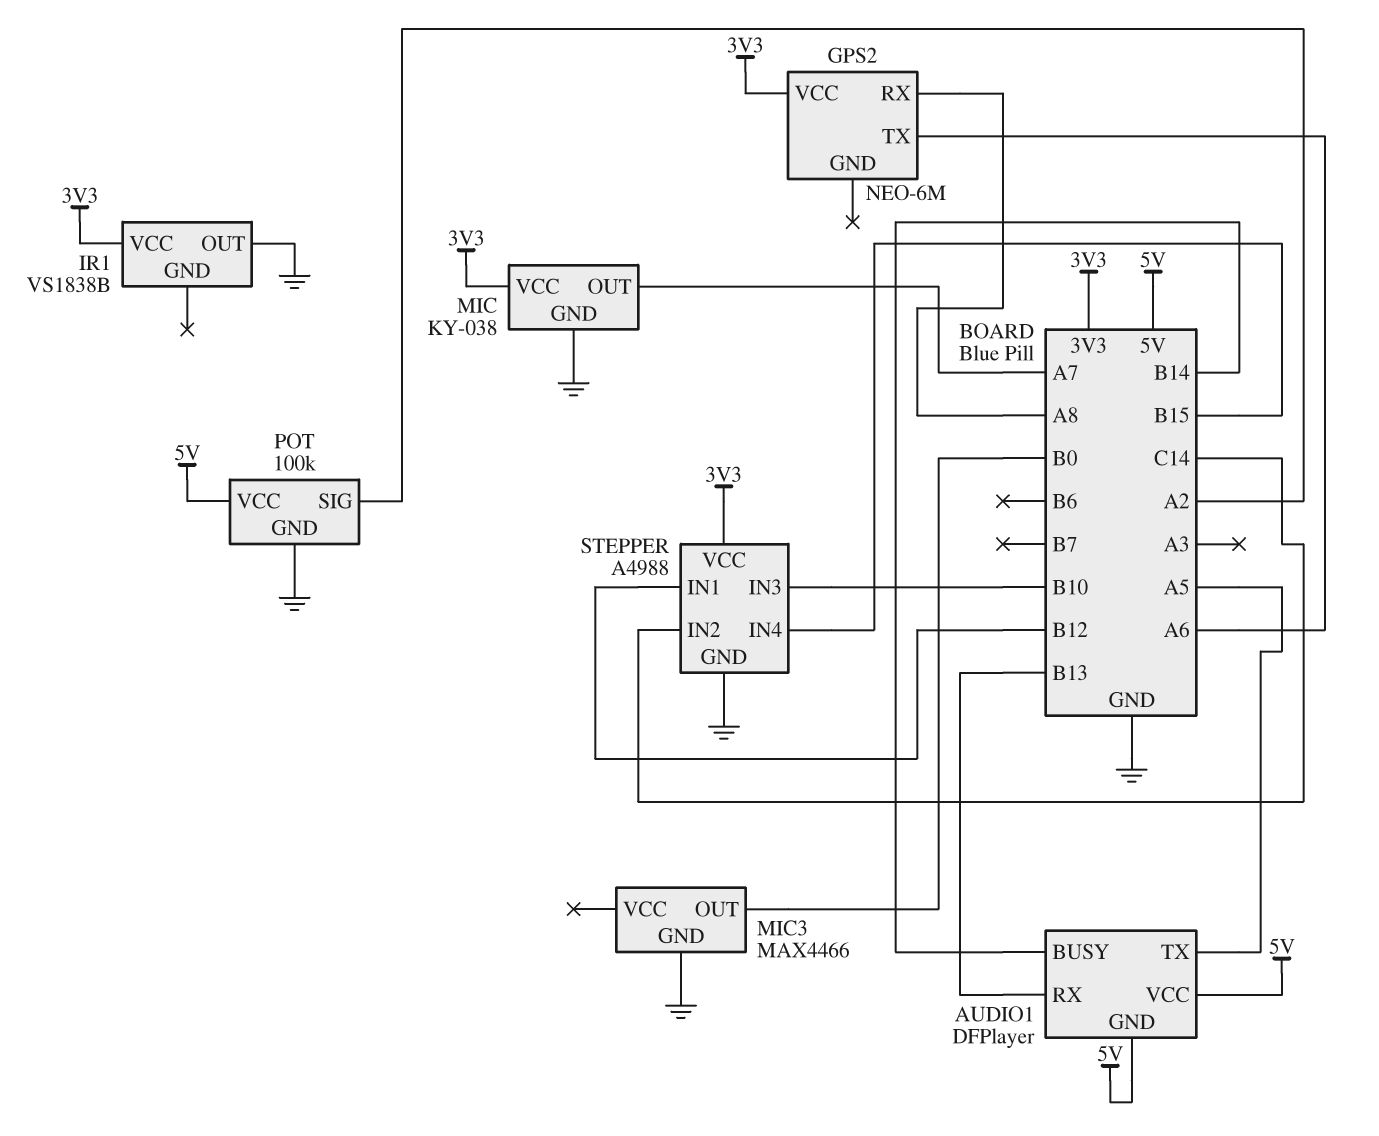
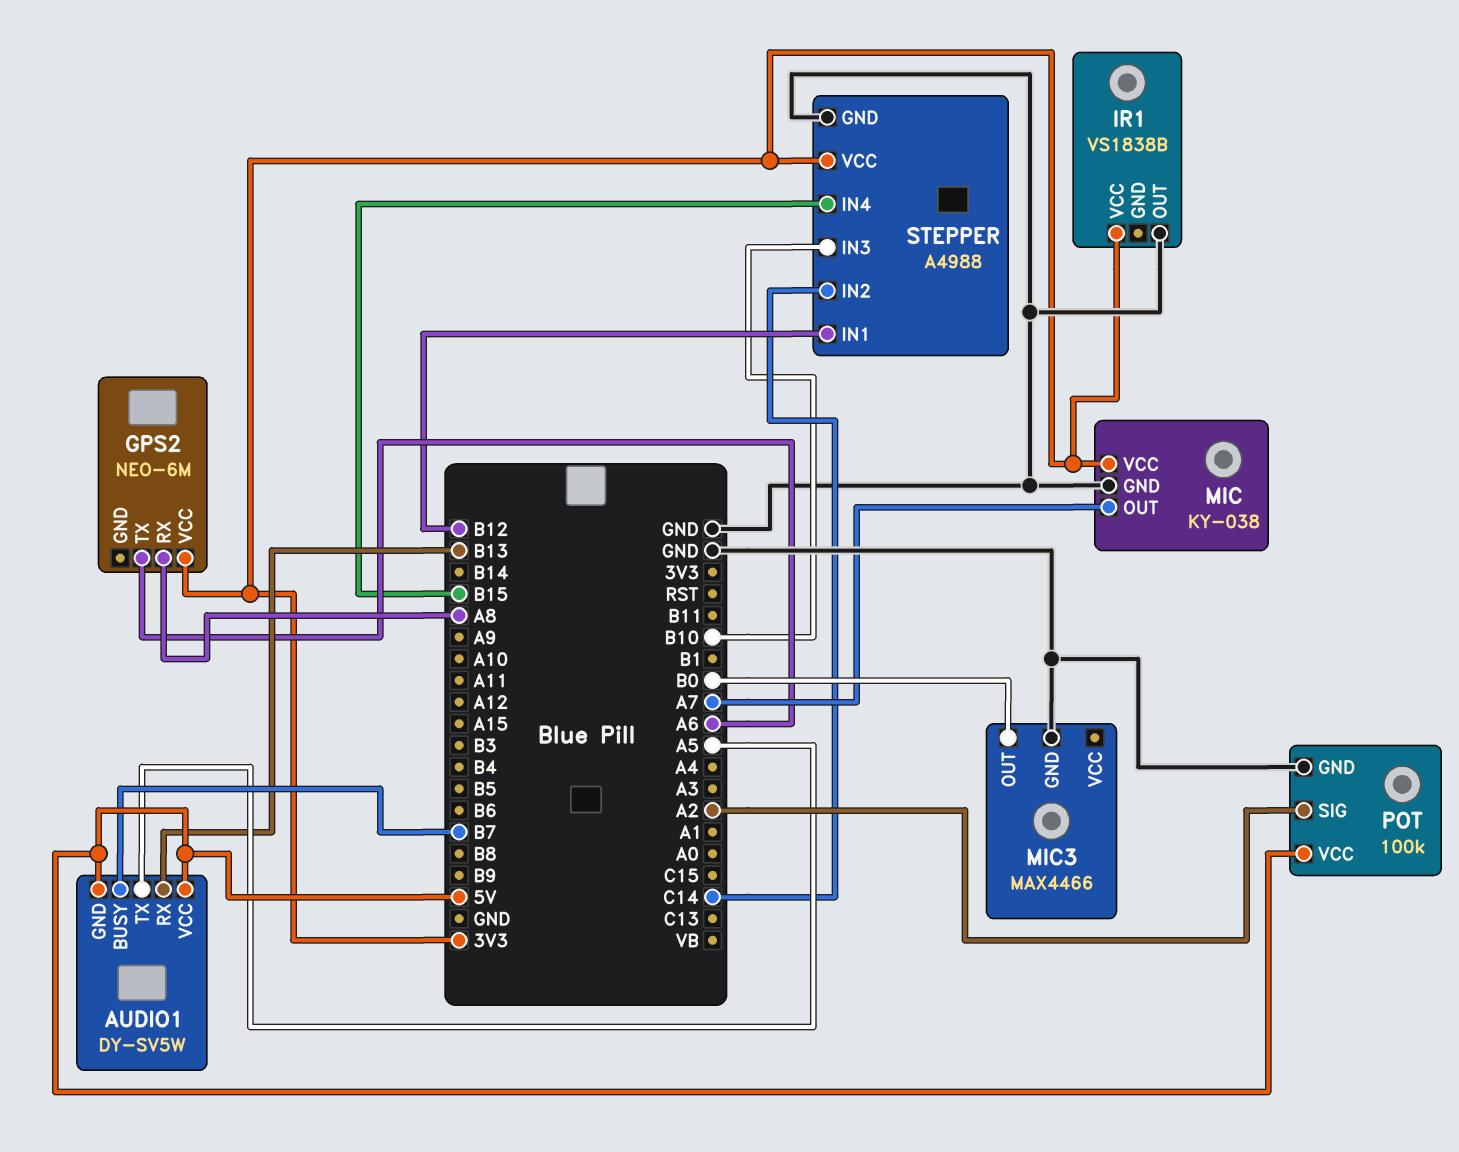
AUDIO1: DFPlayer -> DY-SV5W
AUDIO1 pin BUSY: B14 -> B7

